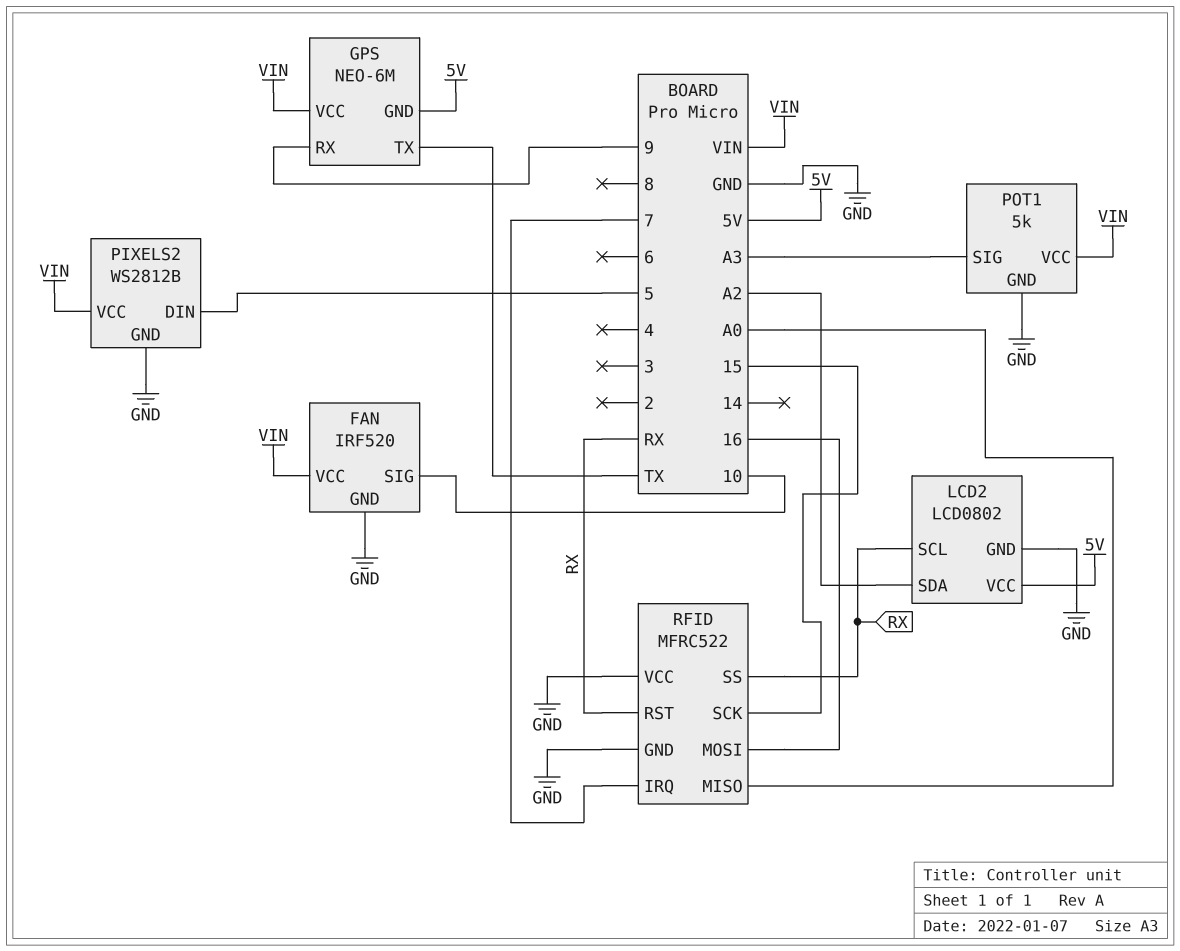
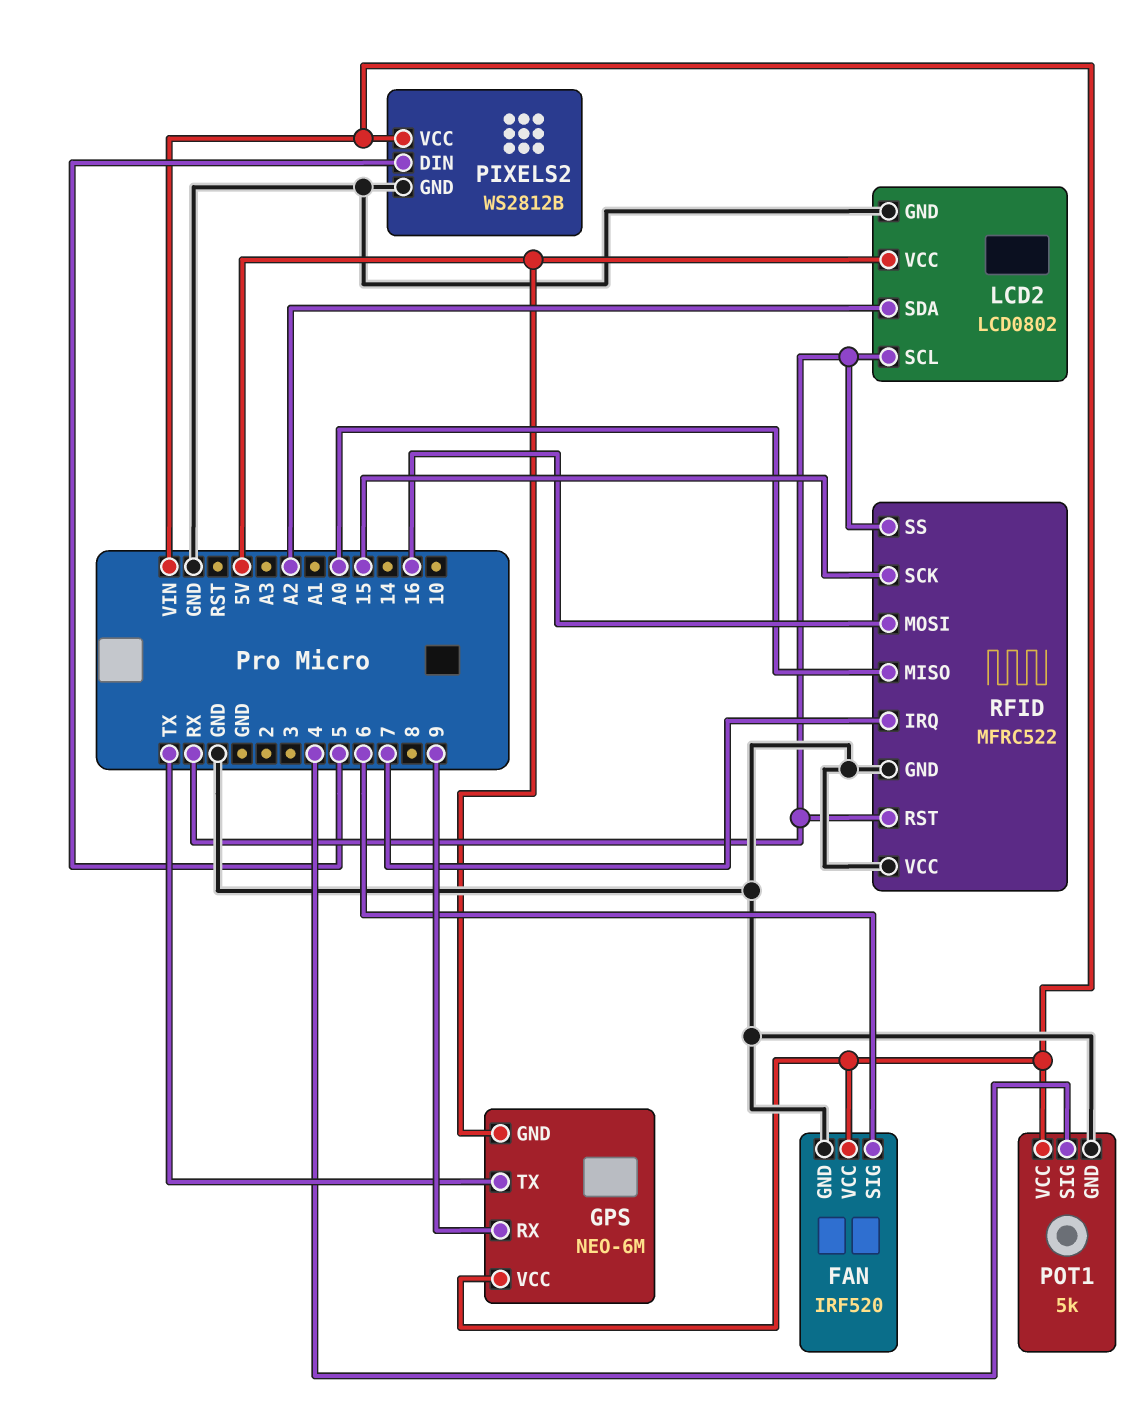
FAN pin SIG: 10 -> 6
POT1 pin SIG: A3 -> 4

